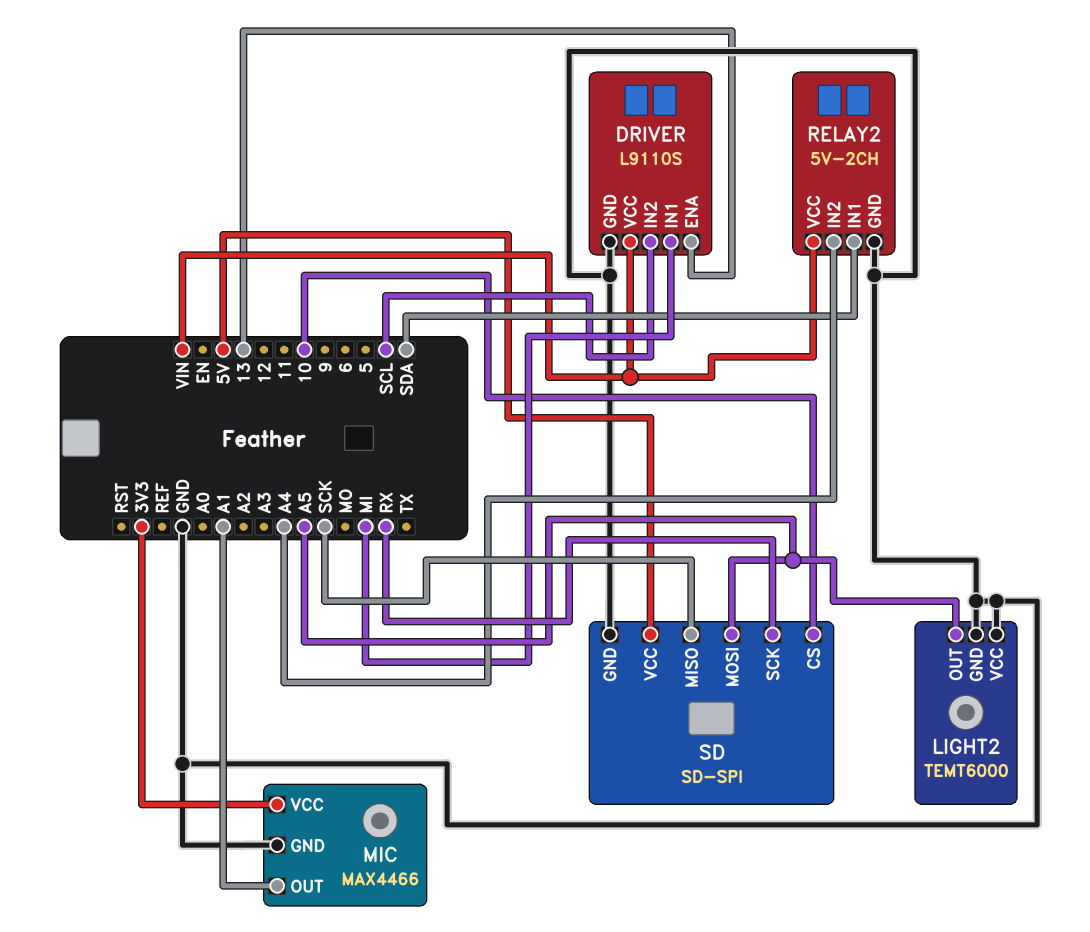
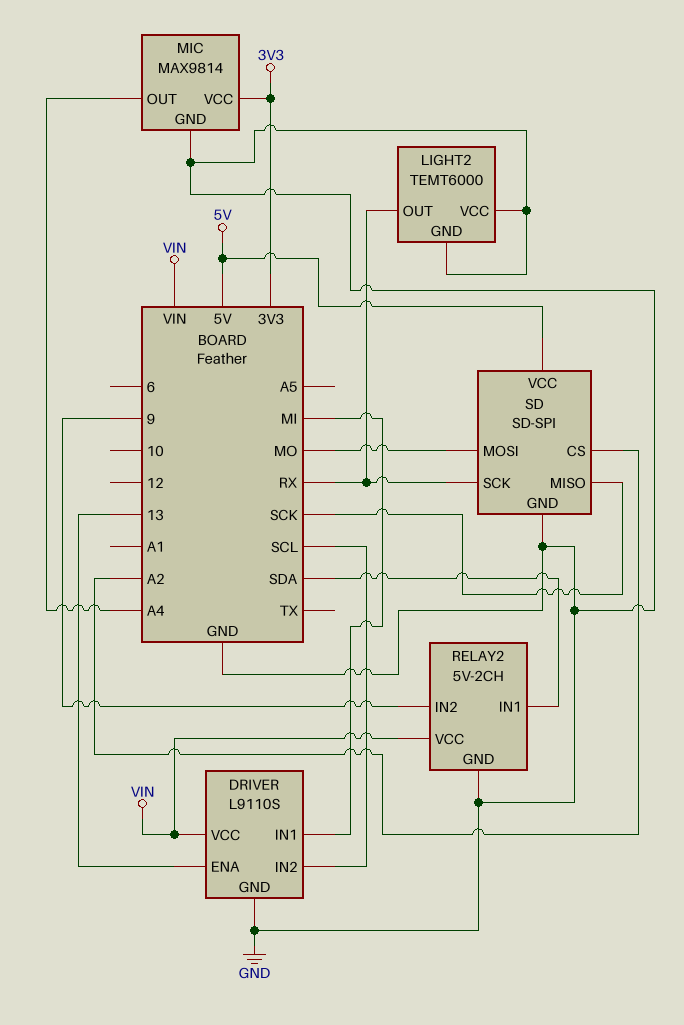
LIGHT2 pin OUT: A5 -> RX
MIC: MAX4466 -> MAX9814
MIC pin OUT: A1 -> A4
RELAY2 pin IN2: A4 -> 9
SD pin CS: 10 -> A2
SD pin MOSI: A5 -> MO

